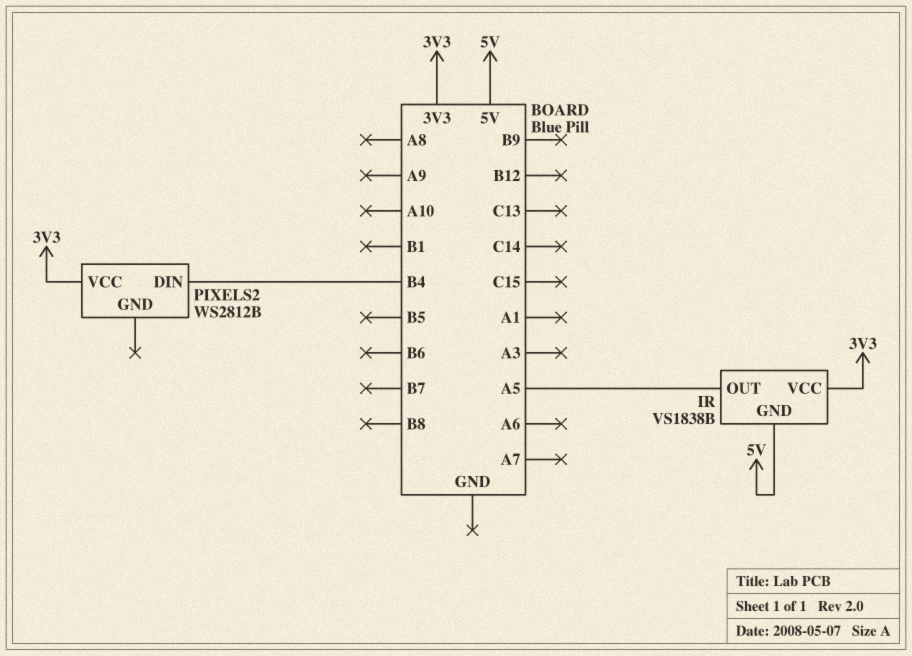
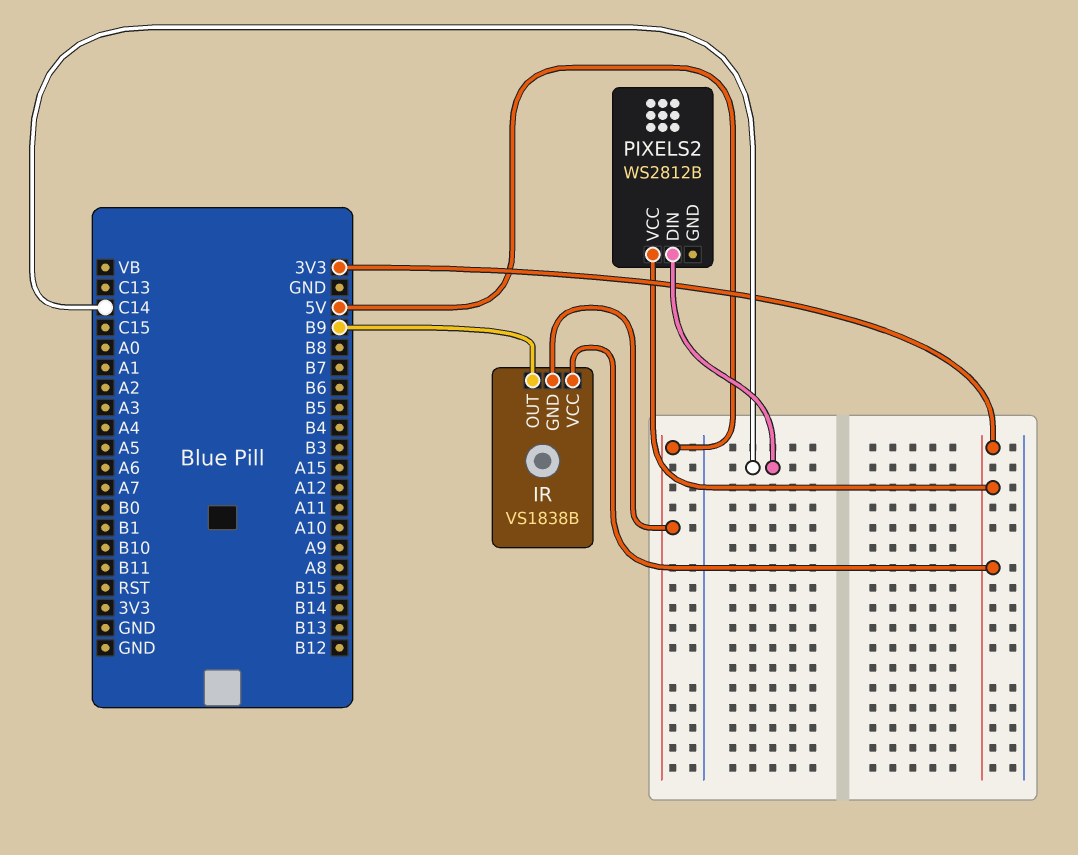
IR pin OUT: A5 -> B9
PIXELS2 pin DIN: B4 -> C14

